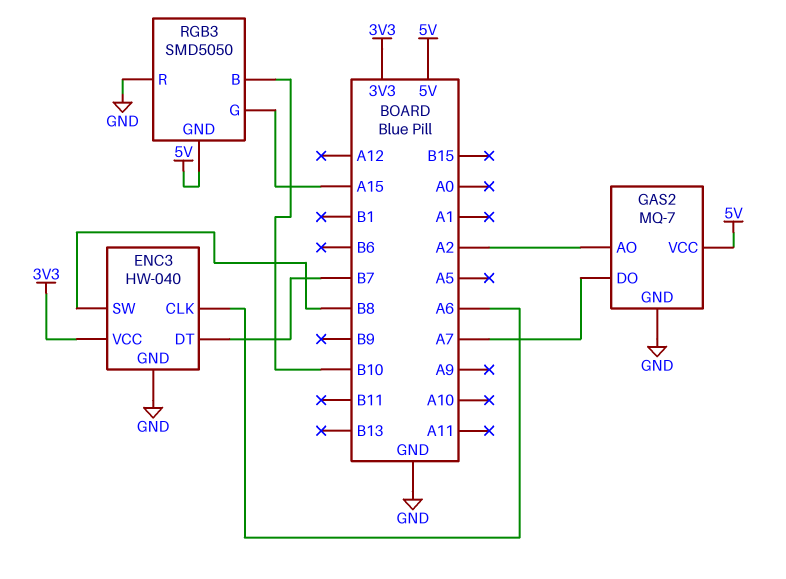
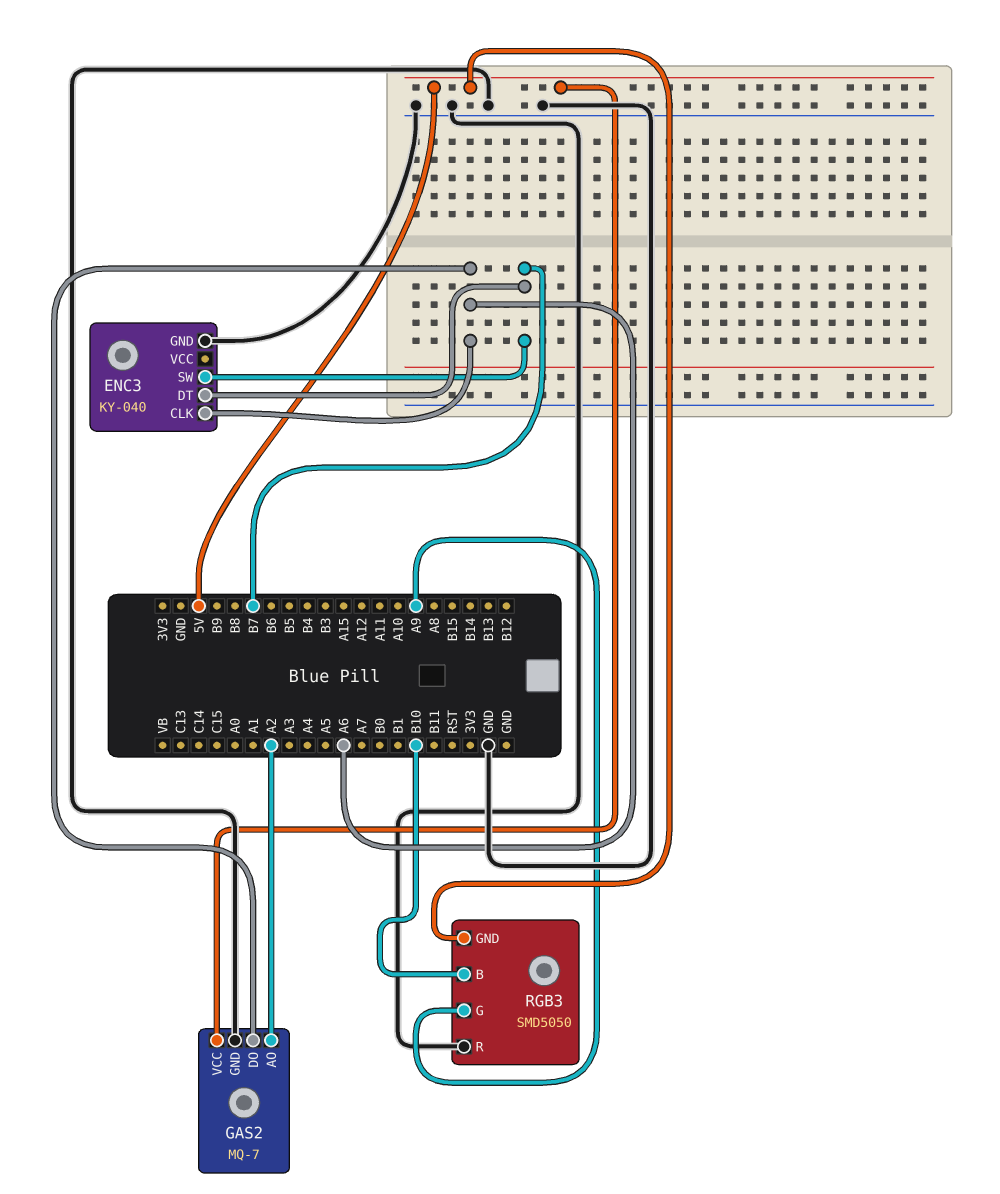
ENC3: HW-040 -> KY-040
ENC3 pin SW: B8 -> B7
ENC3 pin VCC: 3V3 -> none
GAS2 pin DO: A7 -> A6
RGB3 pin G: A15 -> A9

